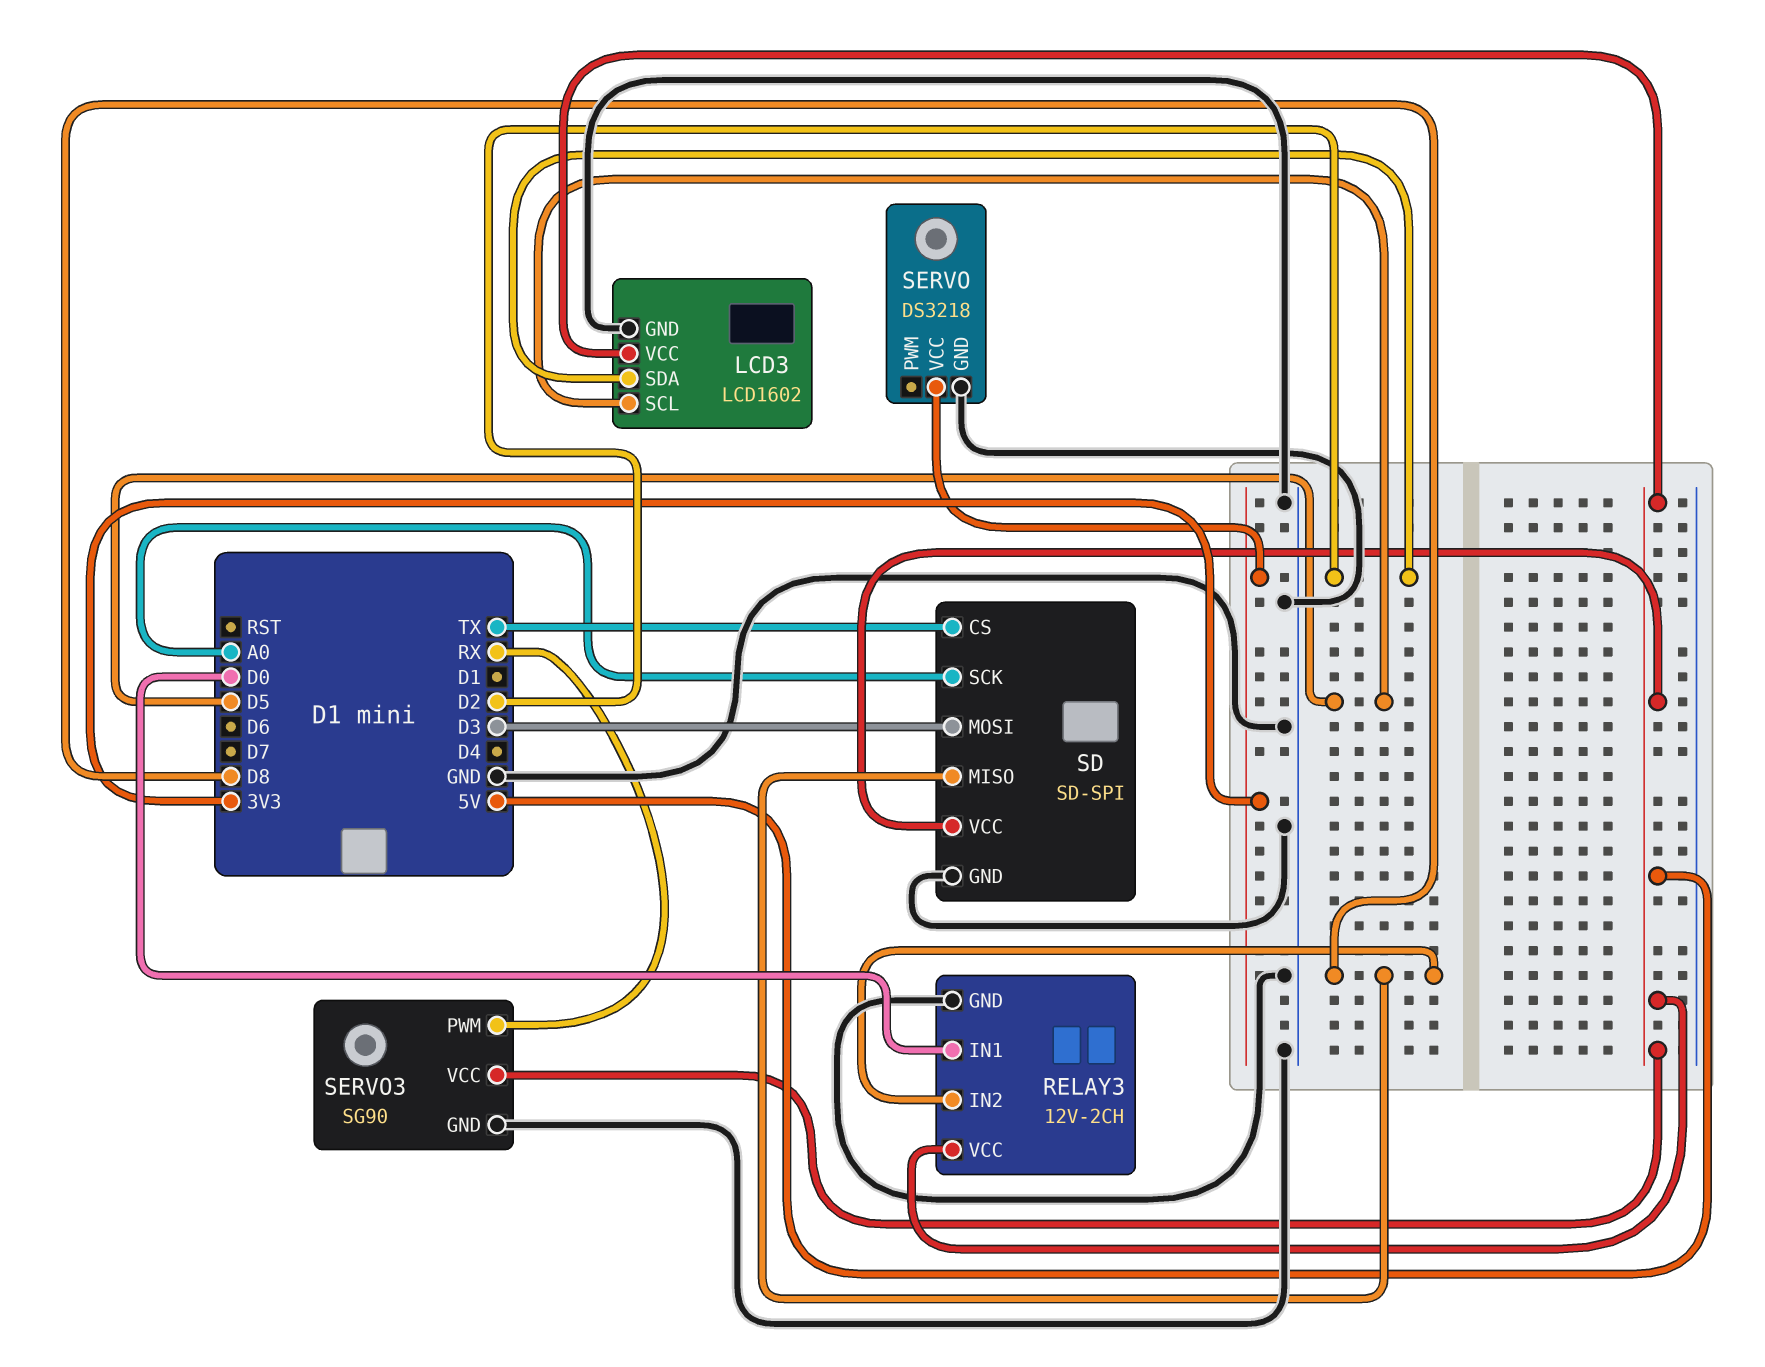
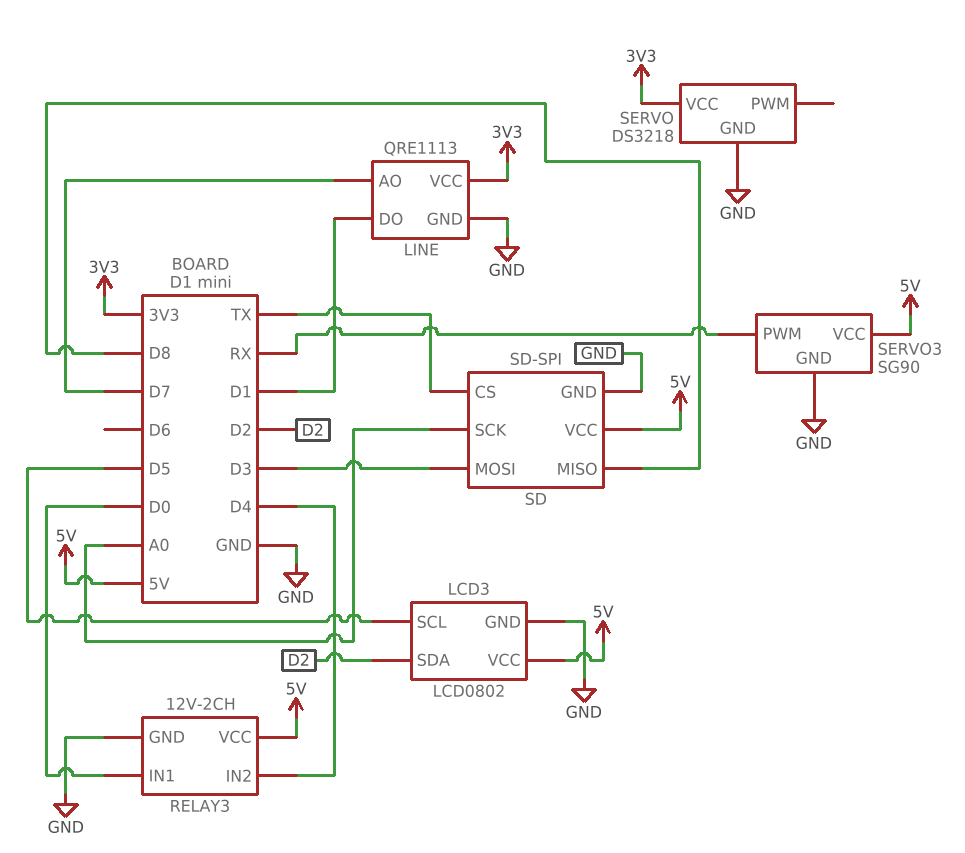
LCD3: LCD1602 -> LCD0802
LINE: none -> QRE1113
LINE pin AO: none -> D7
LINE pin DO: none -> D1
LINE pin GND: none -> GND
LINE pin VCC: none -> 3V3
RELAY3 pin IN2: D8 -> D4

